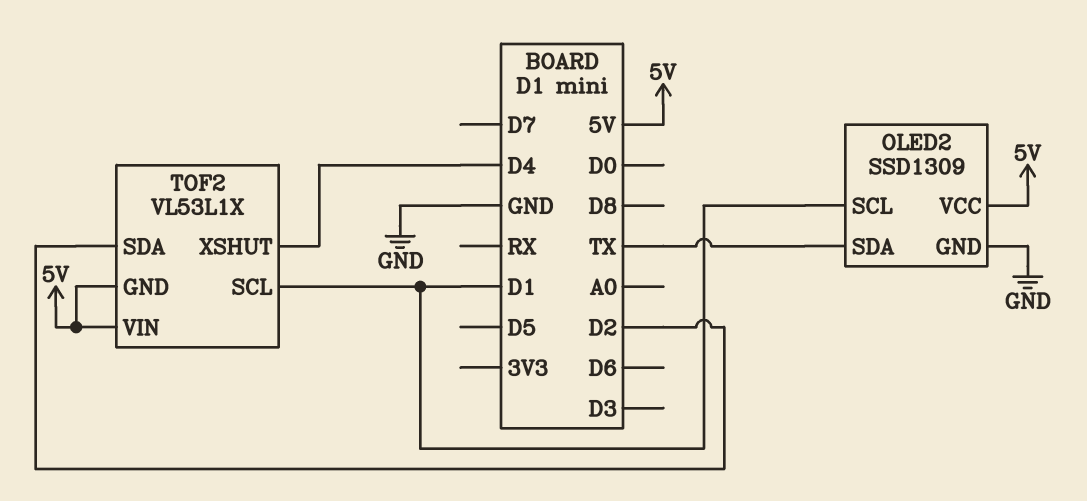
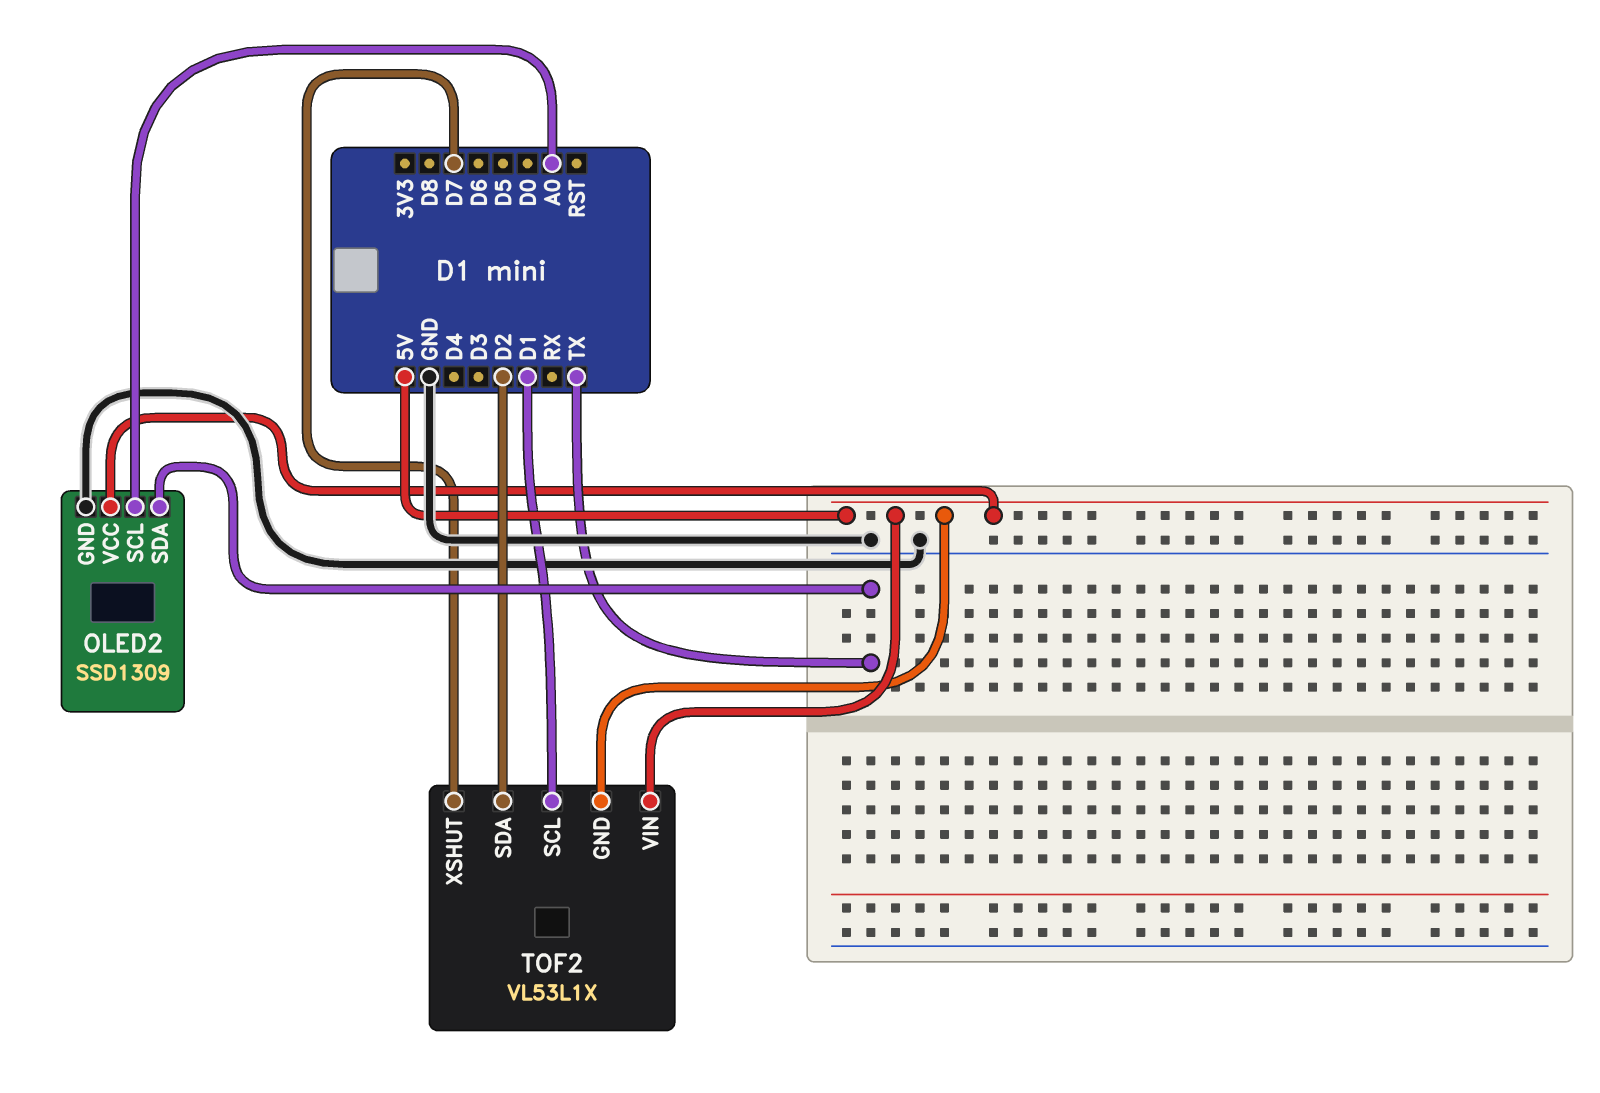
OLED2 pin SCL: D1 -> A0
TOF2 pin XSHUT: D4 -> D7

